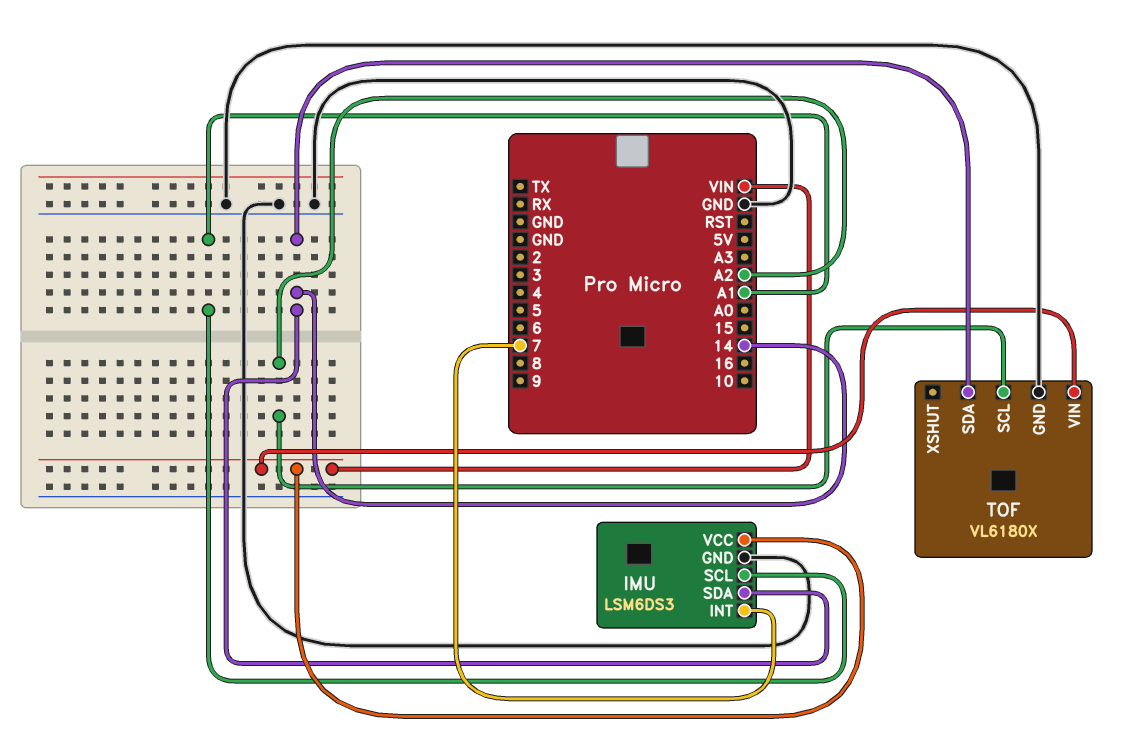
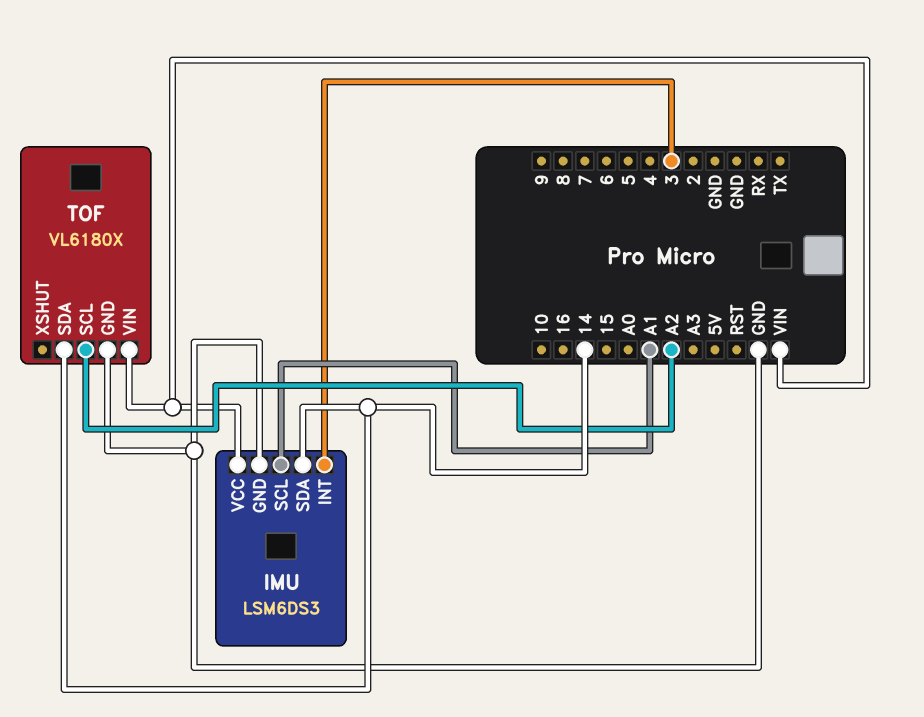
IMU pin INT: 7 -> 3

